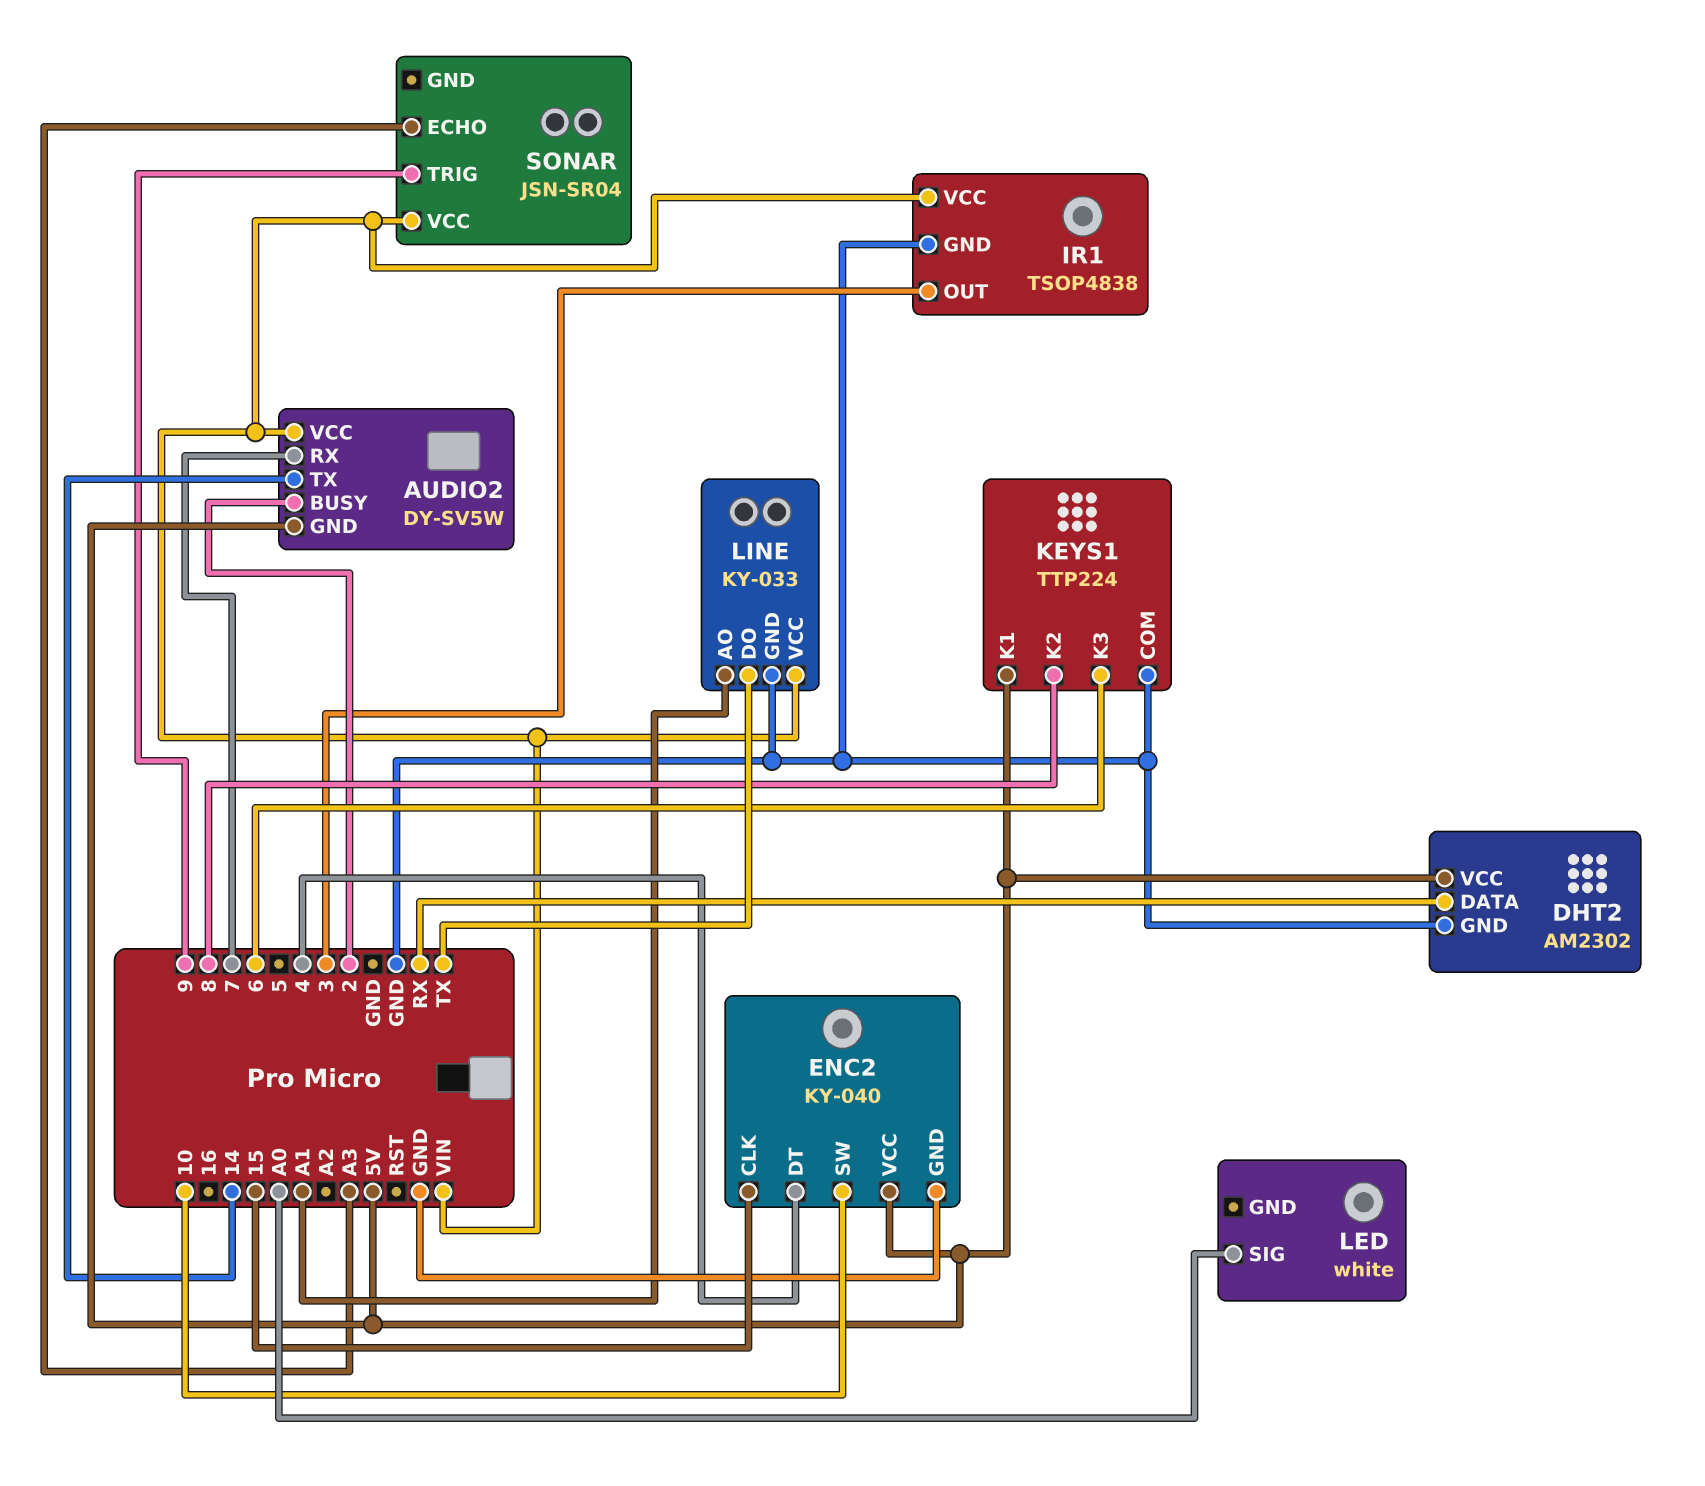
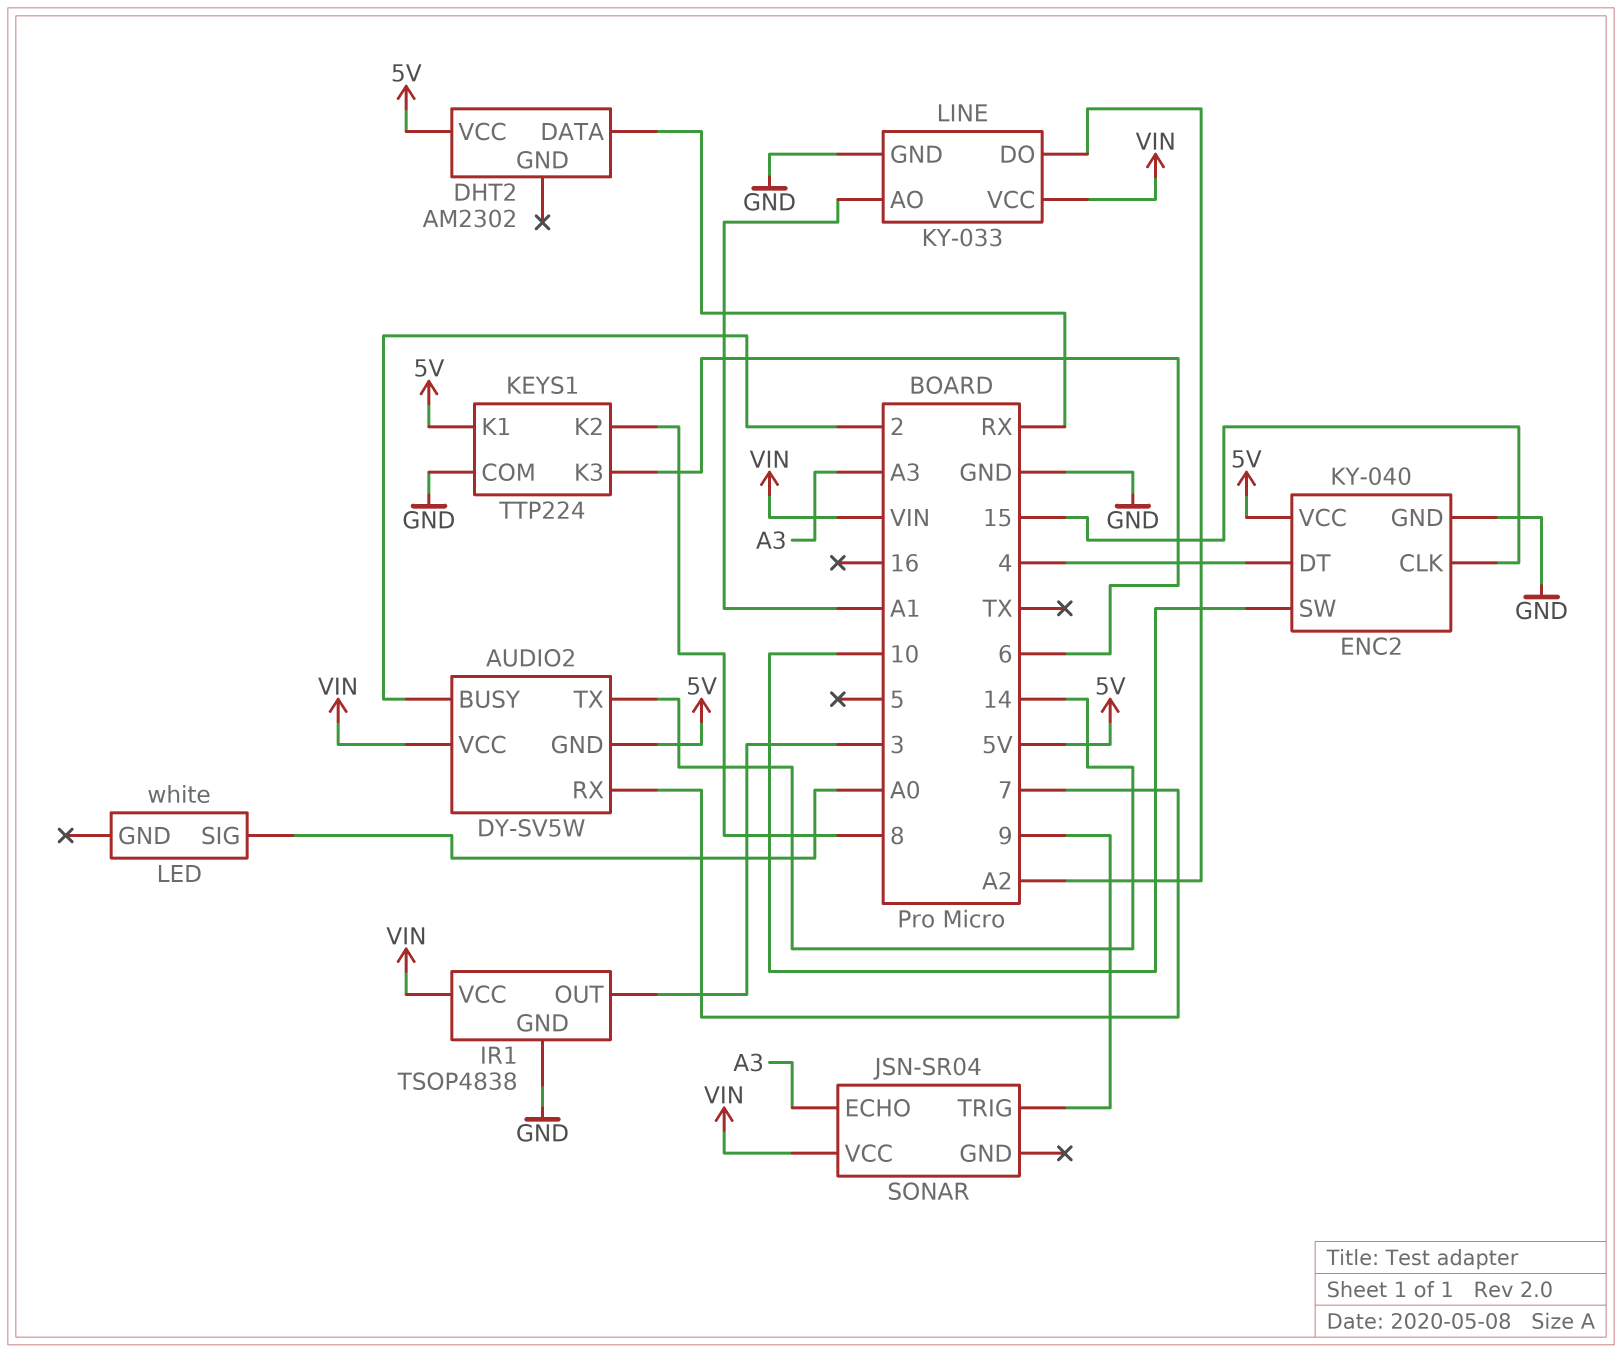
DHT2 pin GND: GND -> none
LINE pin DO: TX -> A2

